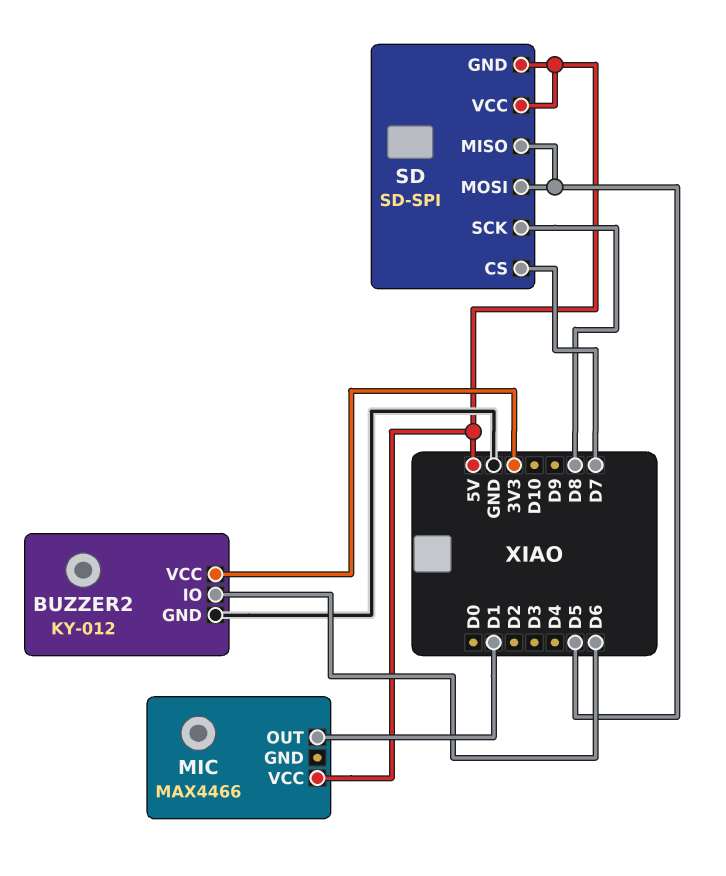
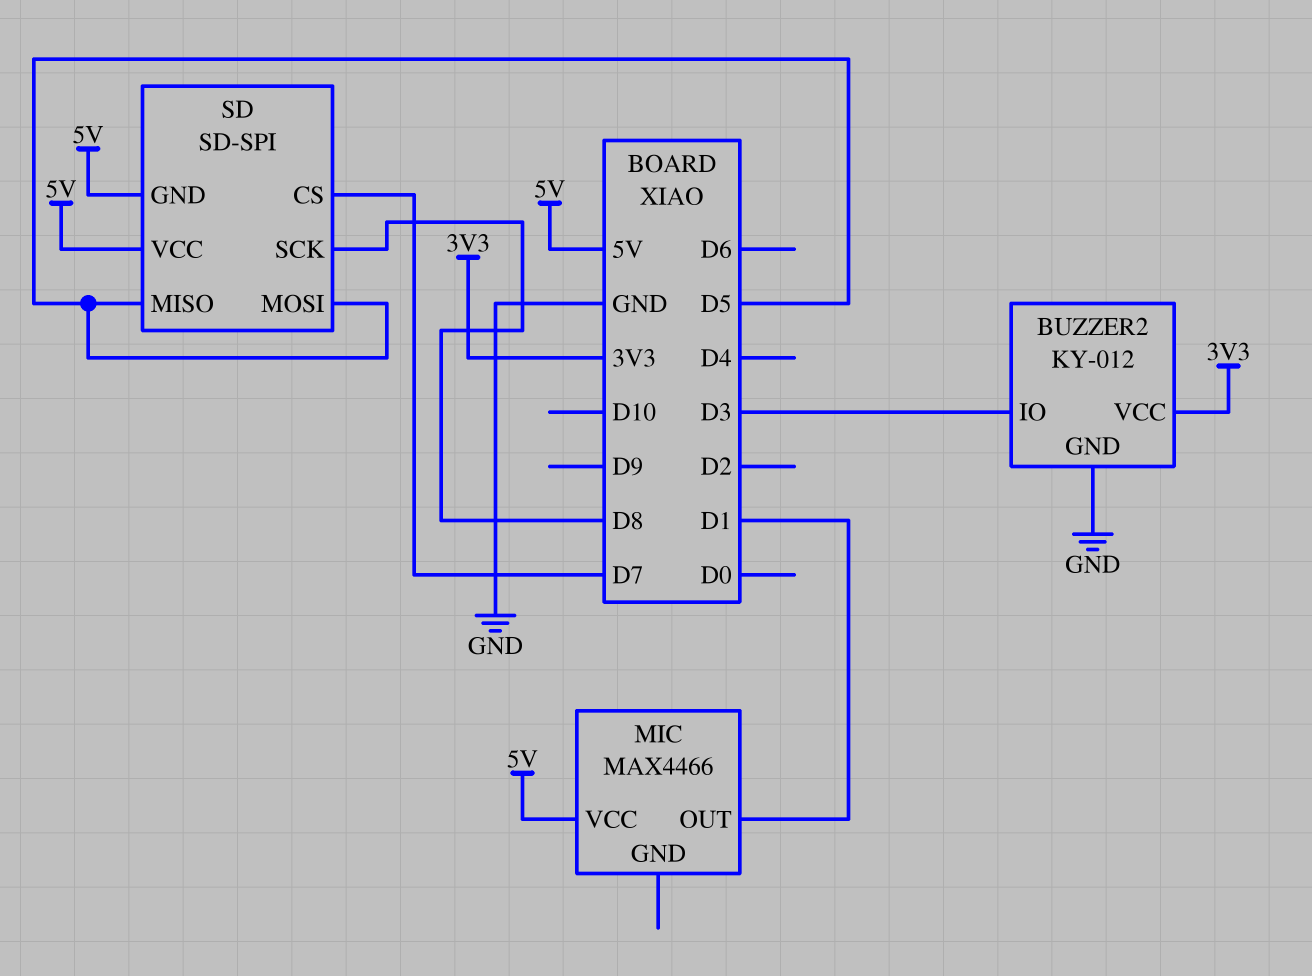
BUZZER2 pin IO: D6 -> D3

